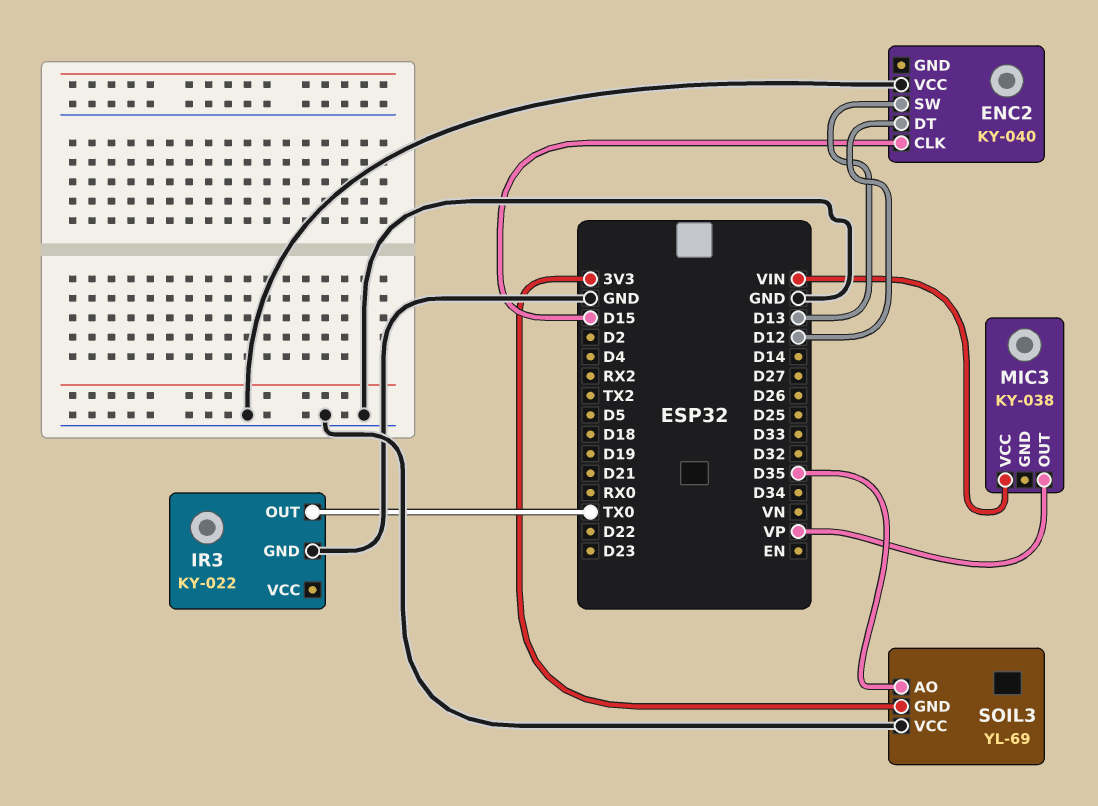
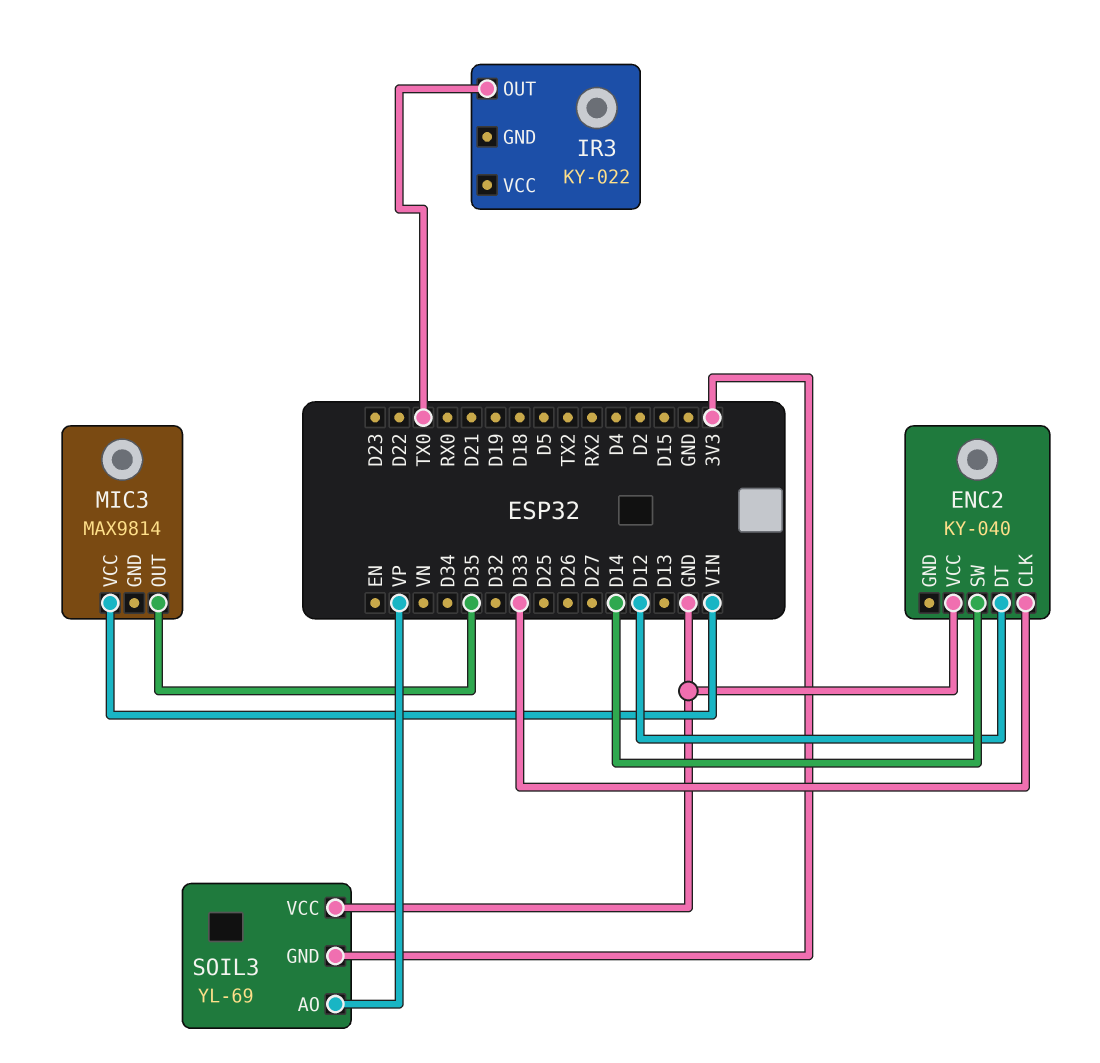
ENC2 pin CLK: D15 -> D33
ENC2 pin SW: D13 -> D14
IR3 pin GND: GND -> none
MIC3: KY-038 -> MAX9814
MIC3 pin OUT: VP -> D35
SOIL3 pin AO: D35 -> VP

